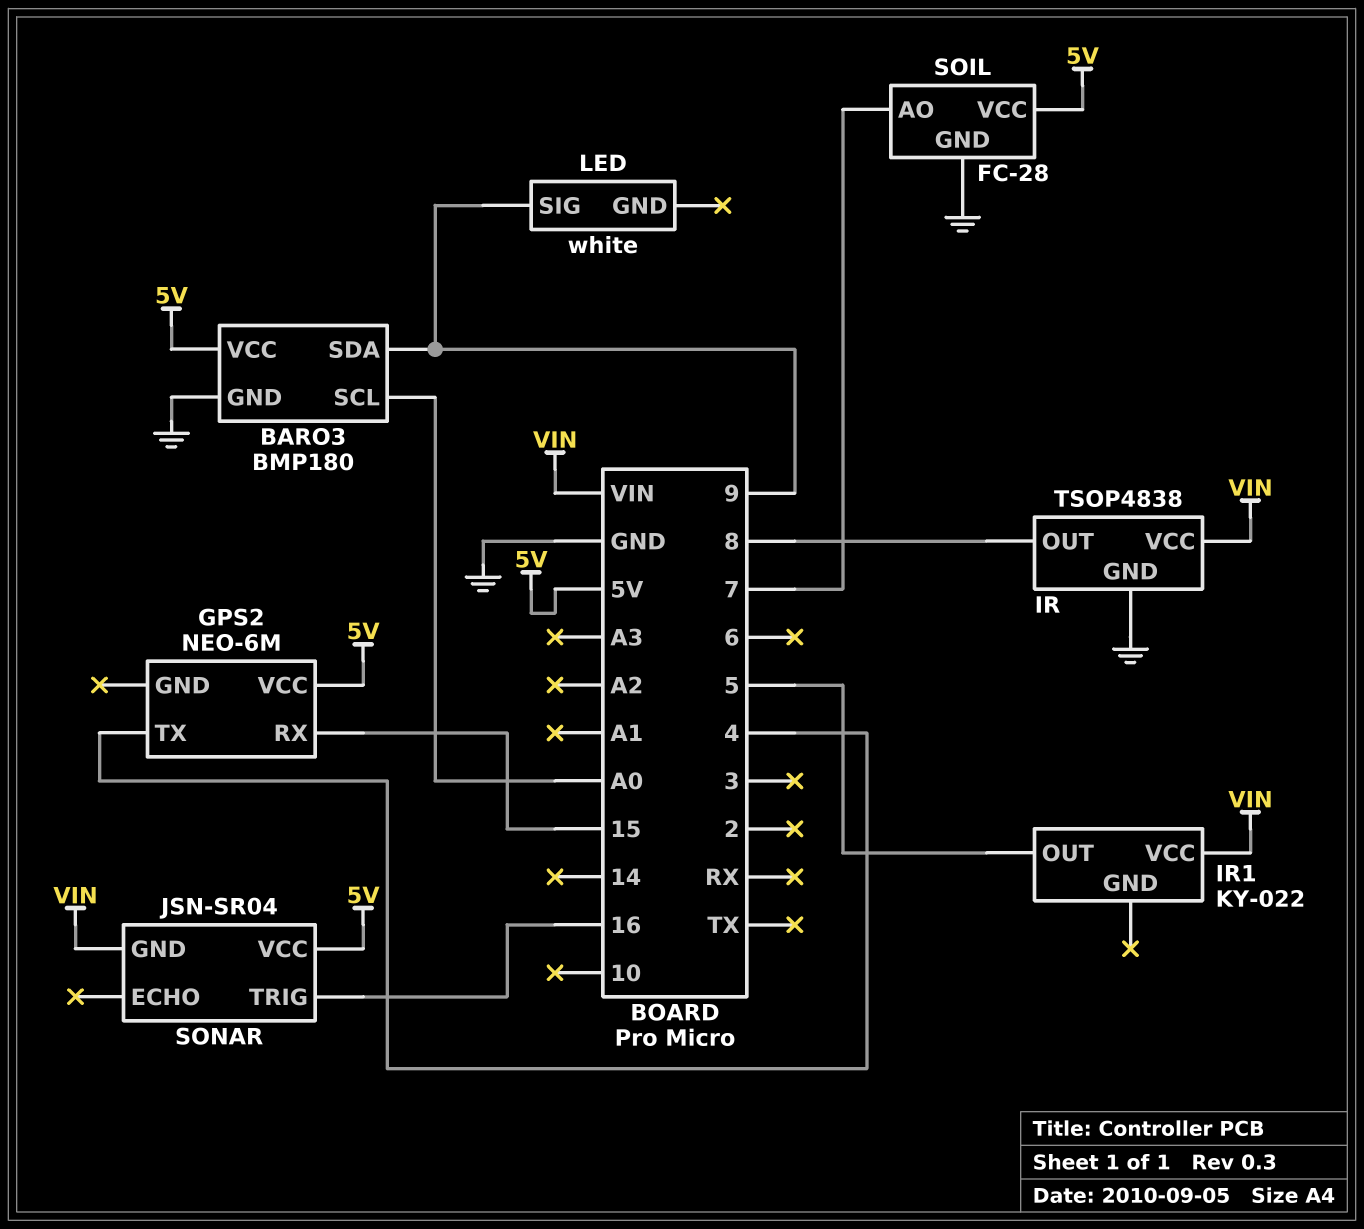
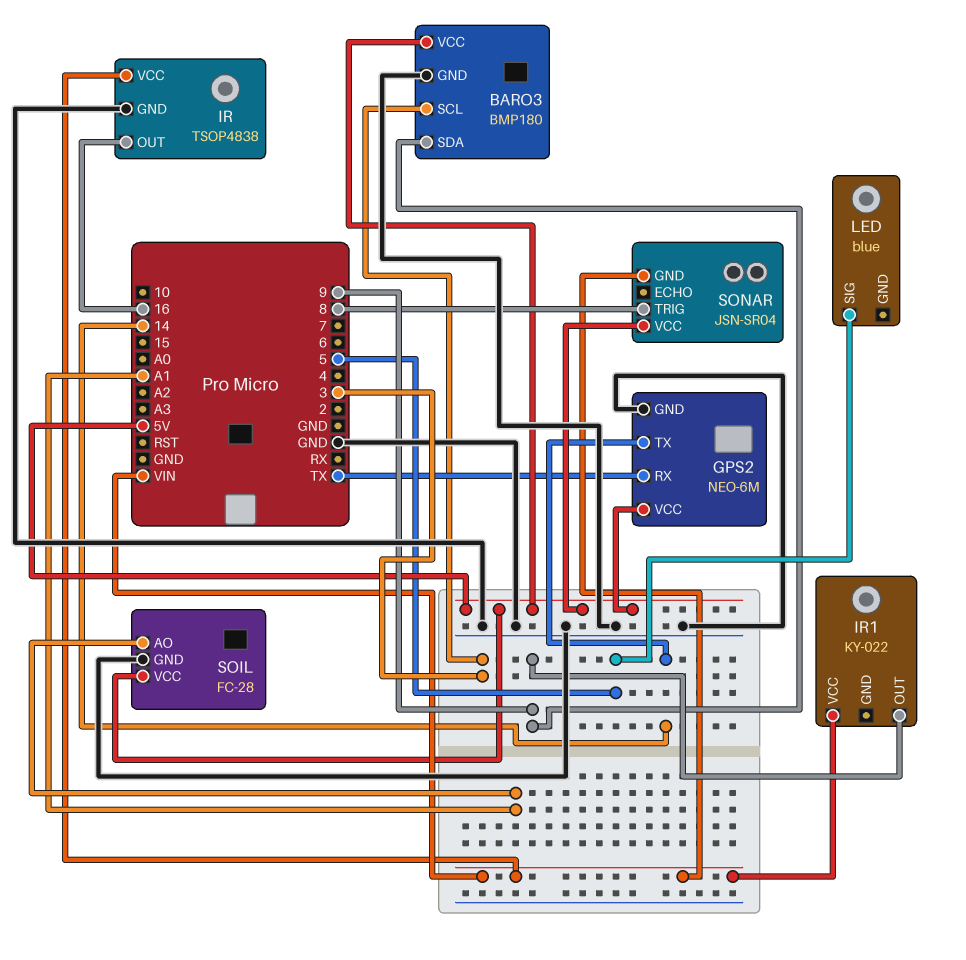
BARO3 pin SCL: A0 -> 3
GPS2 pin GND: none -> GND
GPS2 pin RX: 15 -> TX
GPS2 pin TX: 4 -> 14
IR pin OUT: 8 -> 16
IR1 pin OUT: 5 -> 9
LED: white -> blue
LED pin SIG: 9 -> 5
SOIL pin AO: 7 -> A1
SONAR pin TRIG: 16 -> 8

